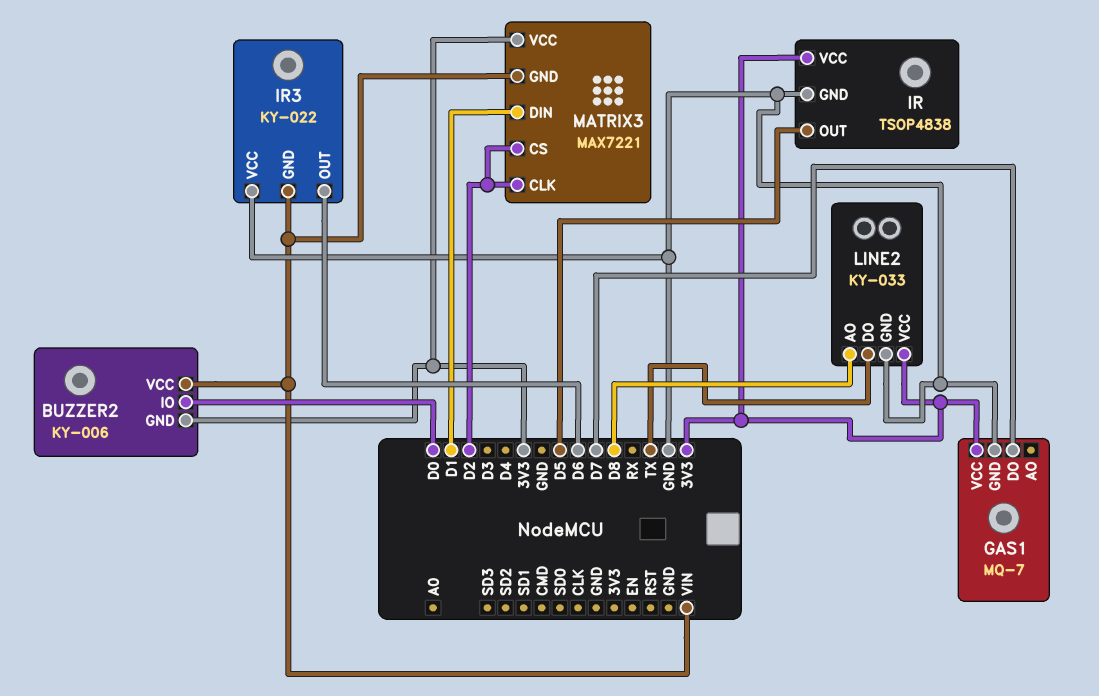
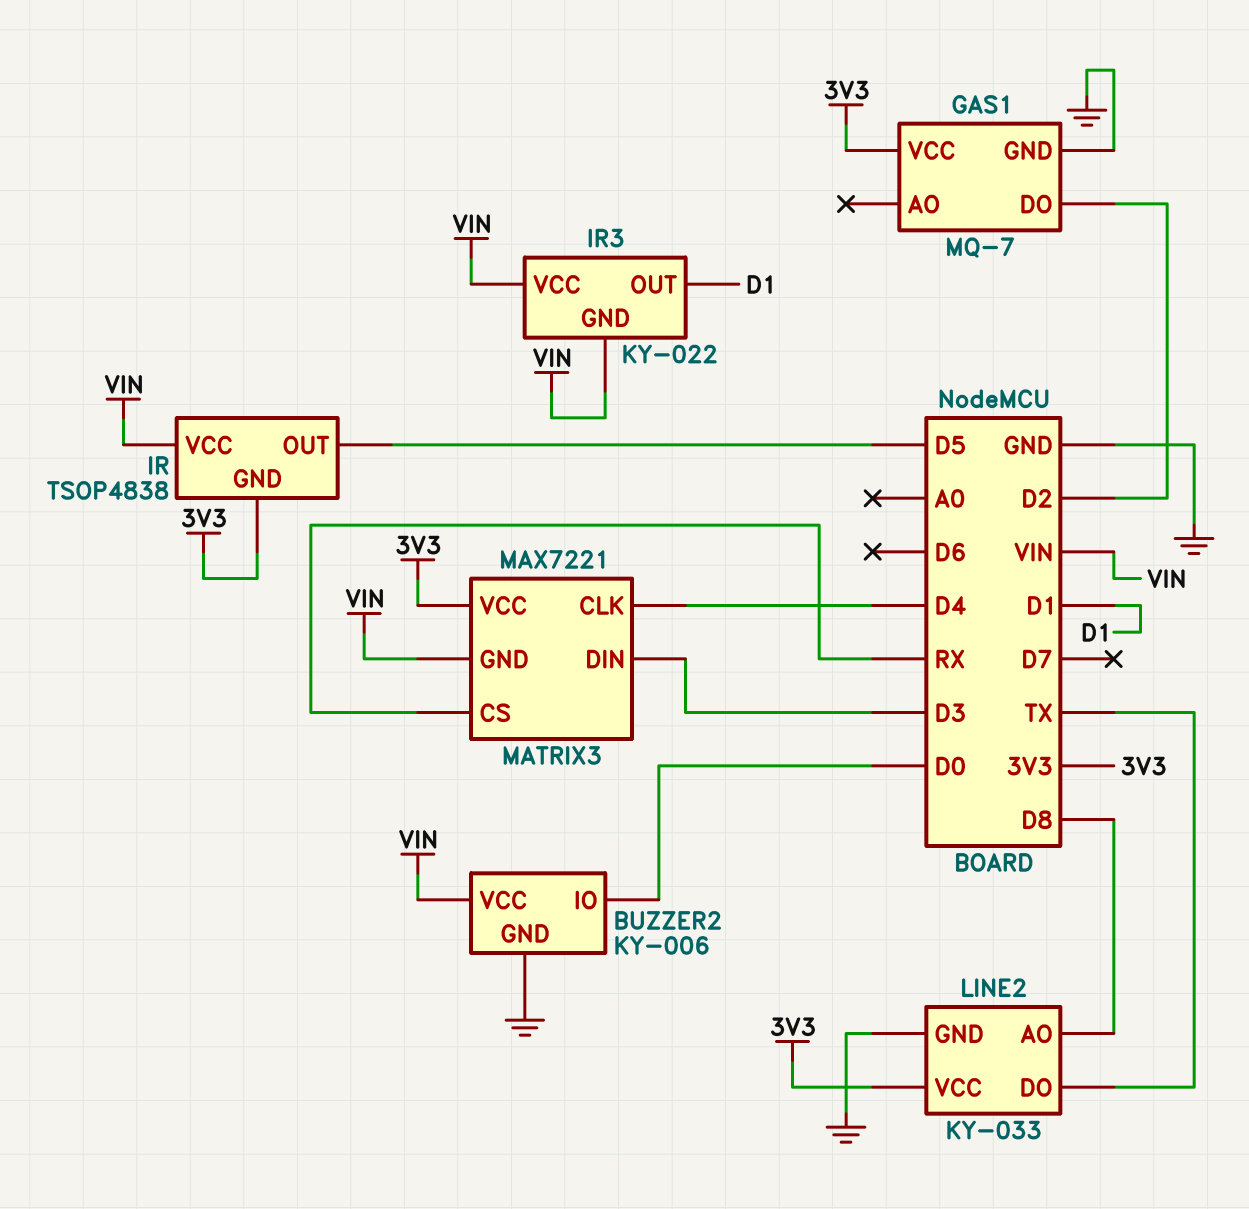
BUZZER2 pin GND: 3V3 -> GND
GAS1 pin DO: D7 -> D2
IR pin GND: GND -> 3V3
IR pin VCC: 3V3 -> VIN
IR3 pin OUT: D6 -> D1
IR3 pin VCC: GND -> VIN
MATRIX3 pin CLK: D2 -> D4
MATRIX3 pin CS: D2 -> RX
MATRIX3 pin DIN: D1 -> D3

